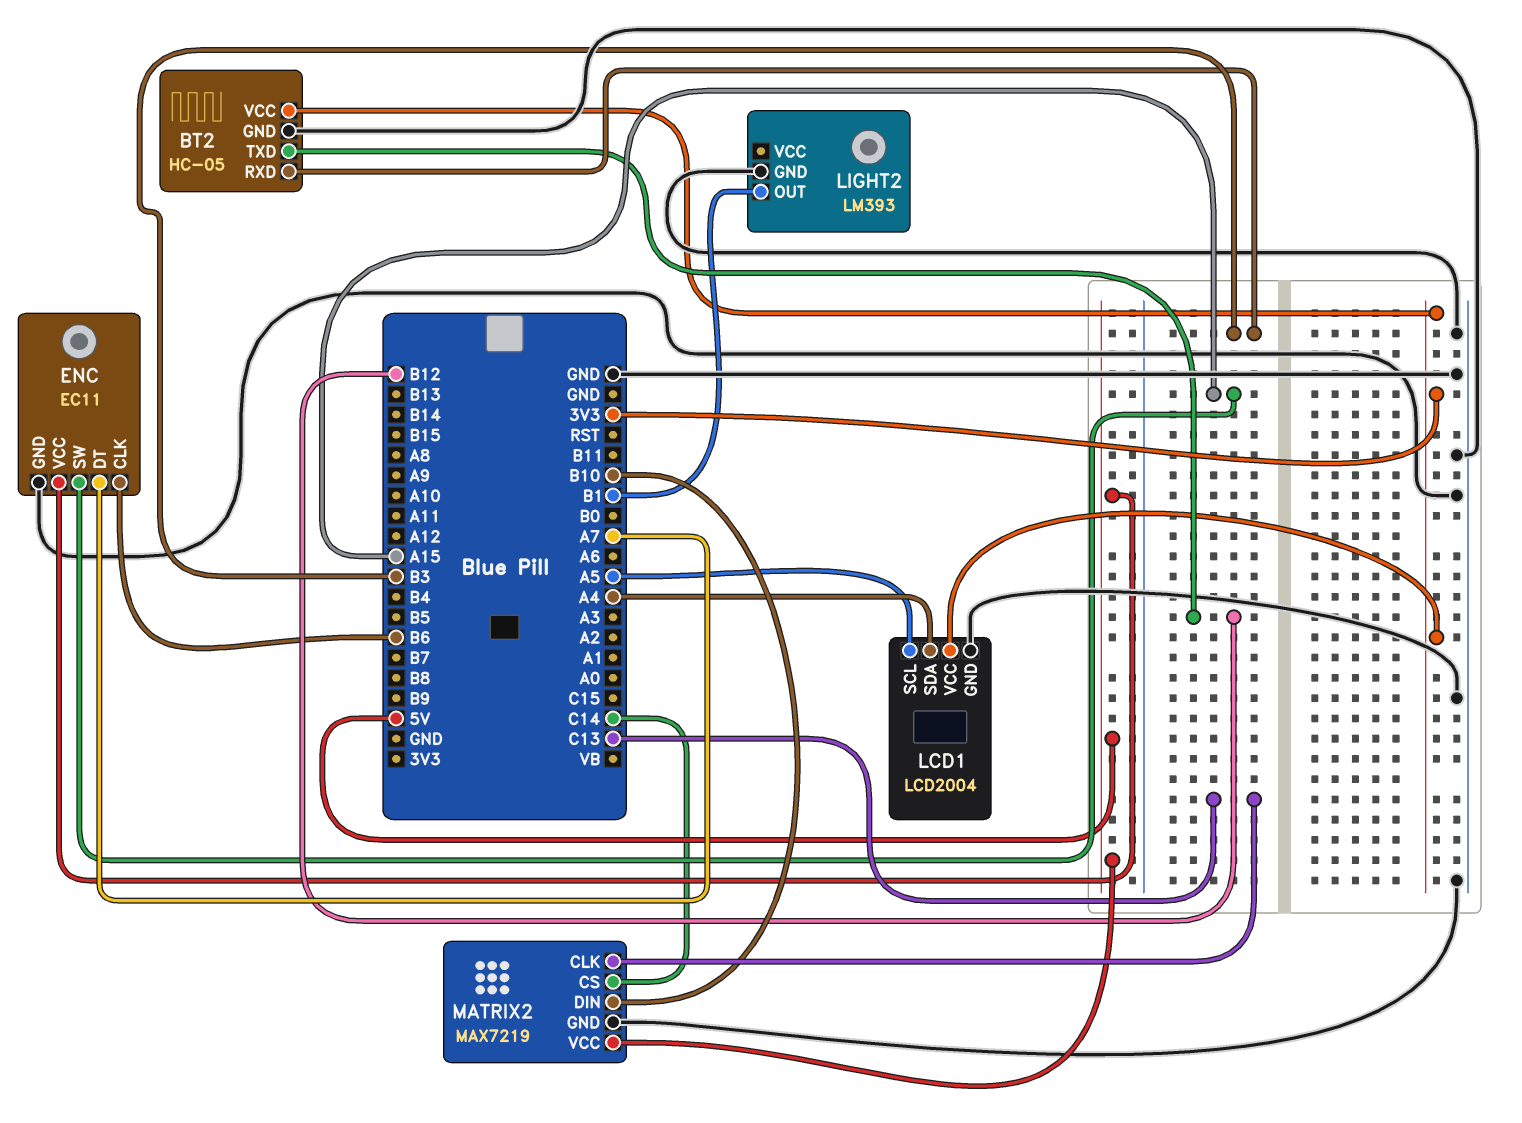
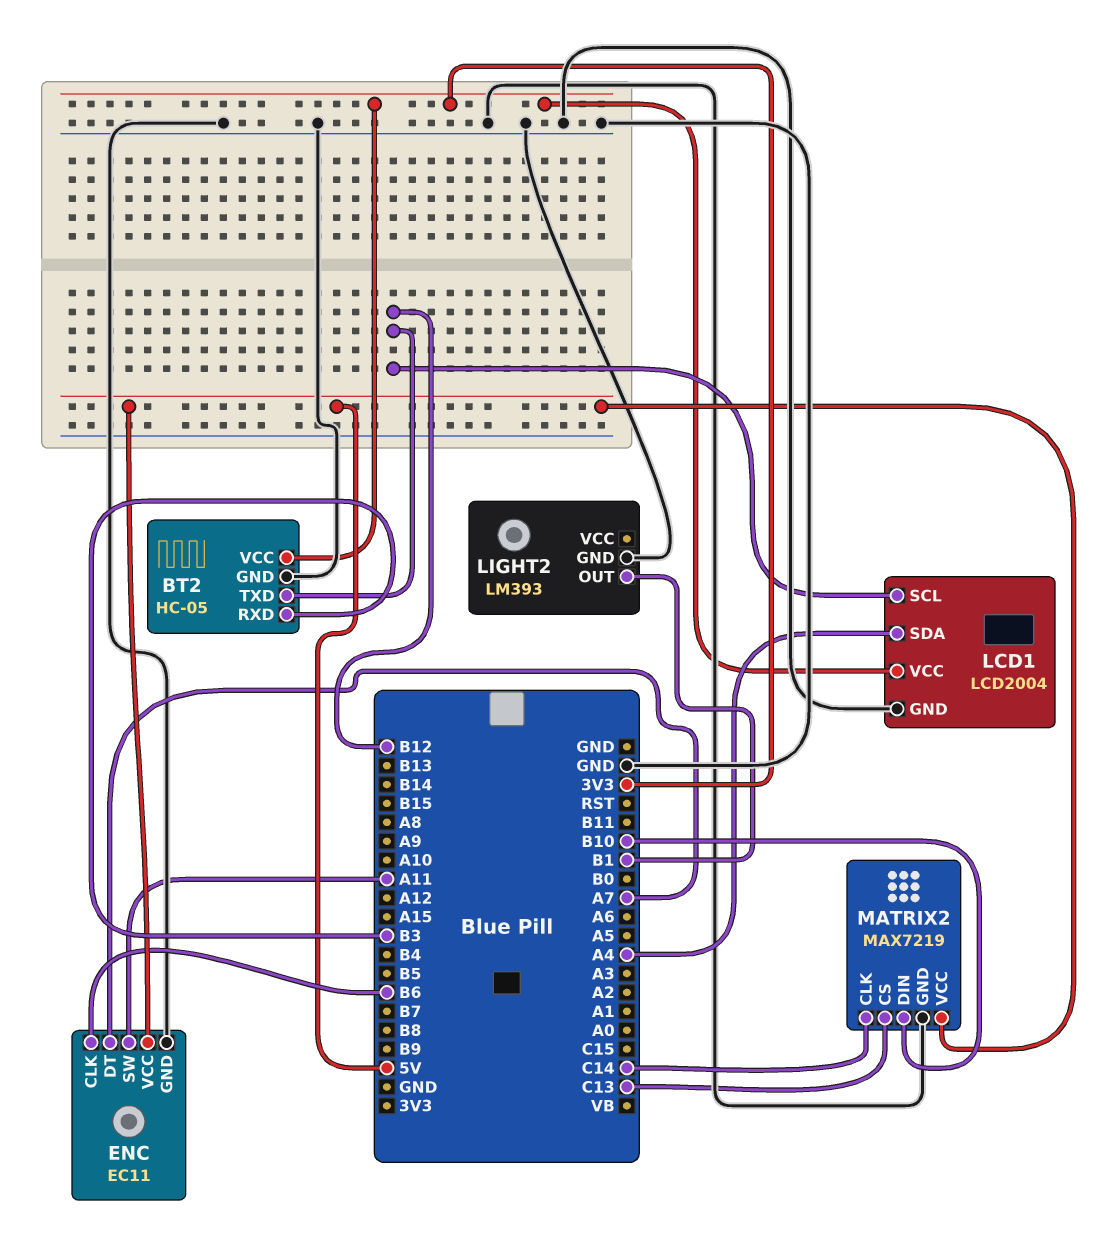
ENC pin SW: A15 -> A11
LCD1 pin SCL: A5 -> B12
MATRIX2 pin CLK: C13 -> C14
MATRIX2 pin CS: C14 -> C13

